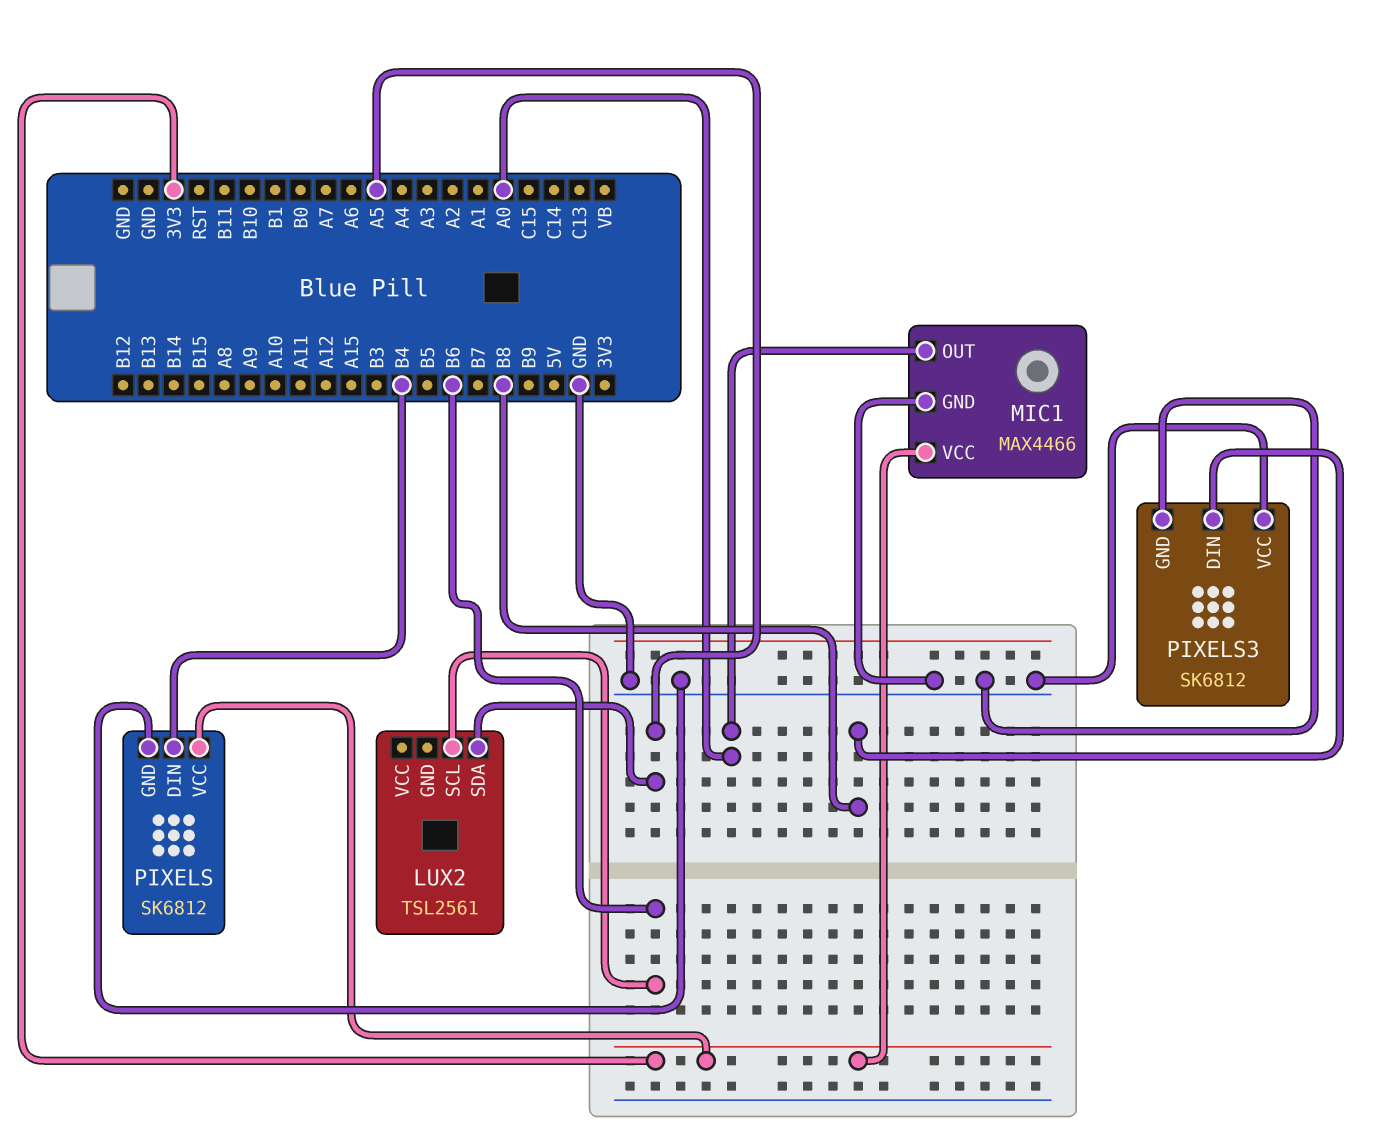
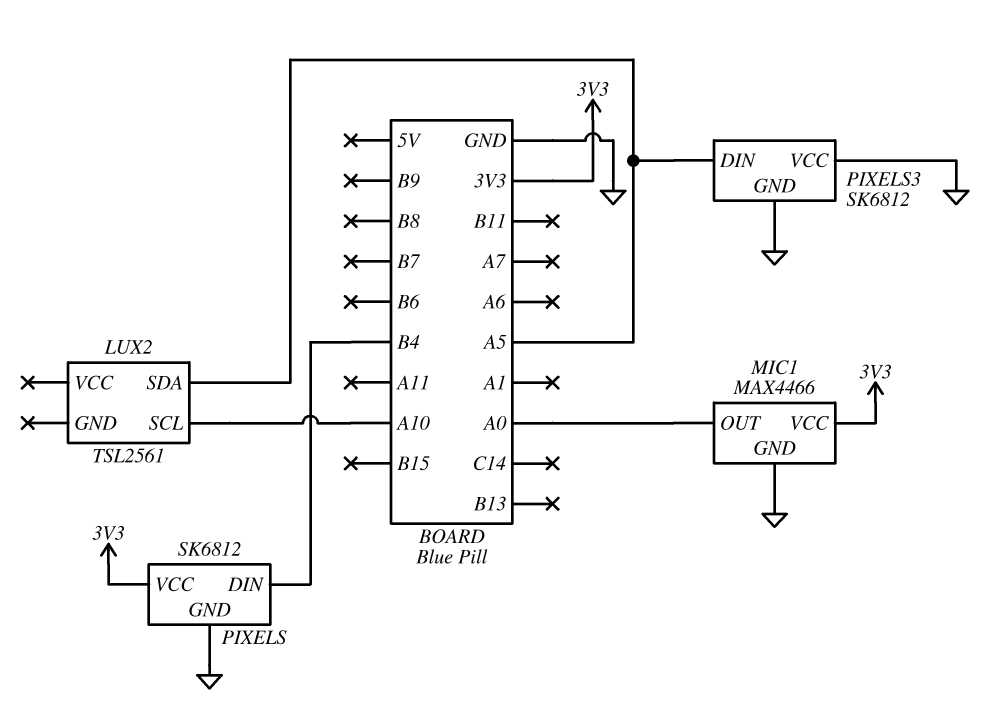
LUX2 pin SCL: B6 -> A10
PIXELS3 pin DIN: B8 -> A5

